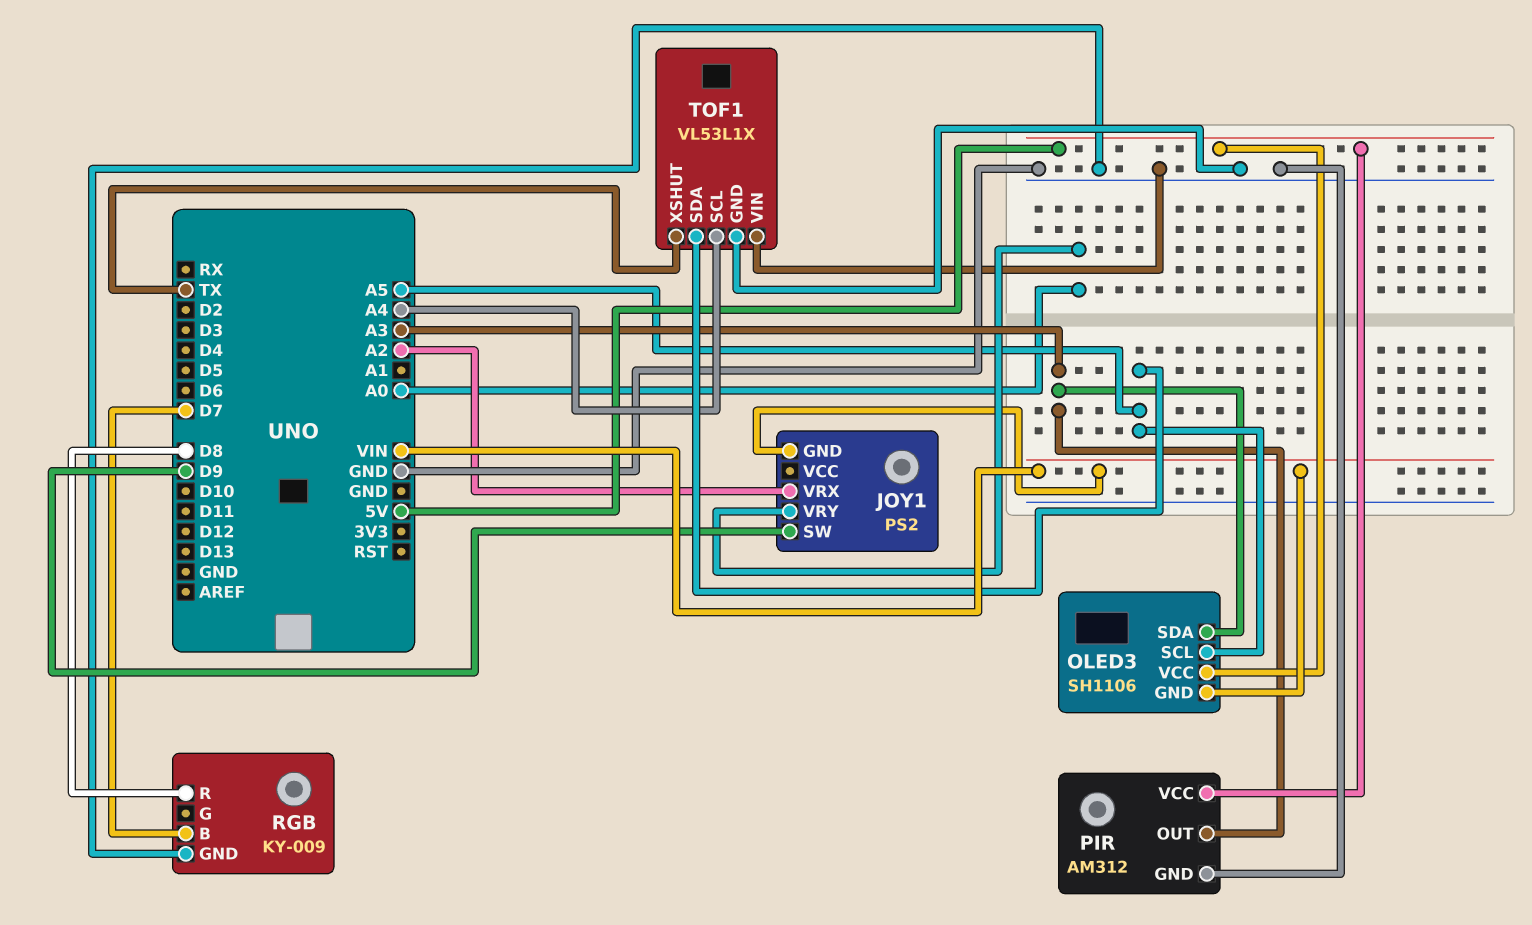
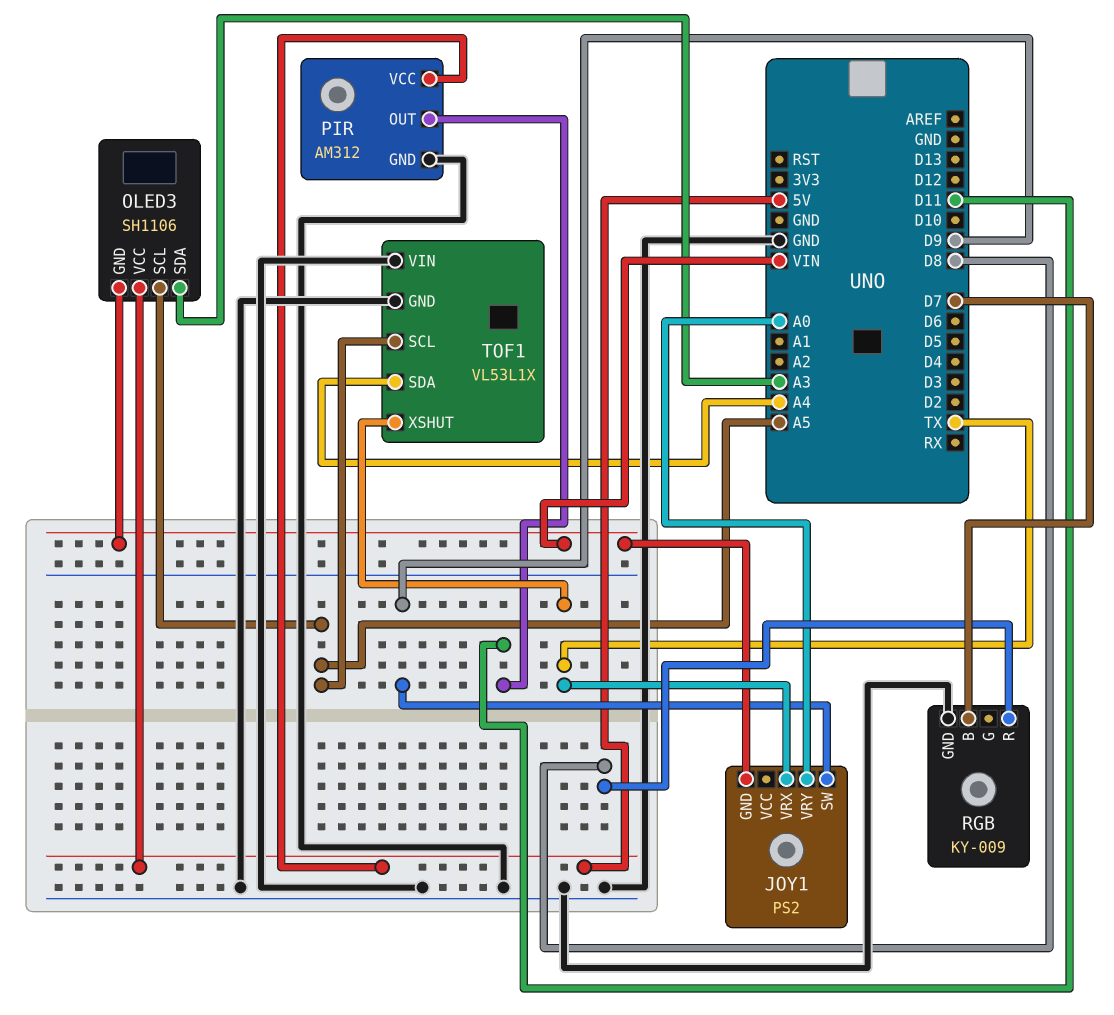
JOY1 pin VRX: A2 -> TX
PIR pin OUT: A3 -> D11
TOF1 pin SCL: A4 -> A5
TOF1 pin SDA: A5 -> A4

